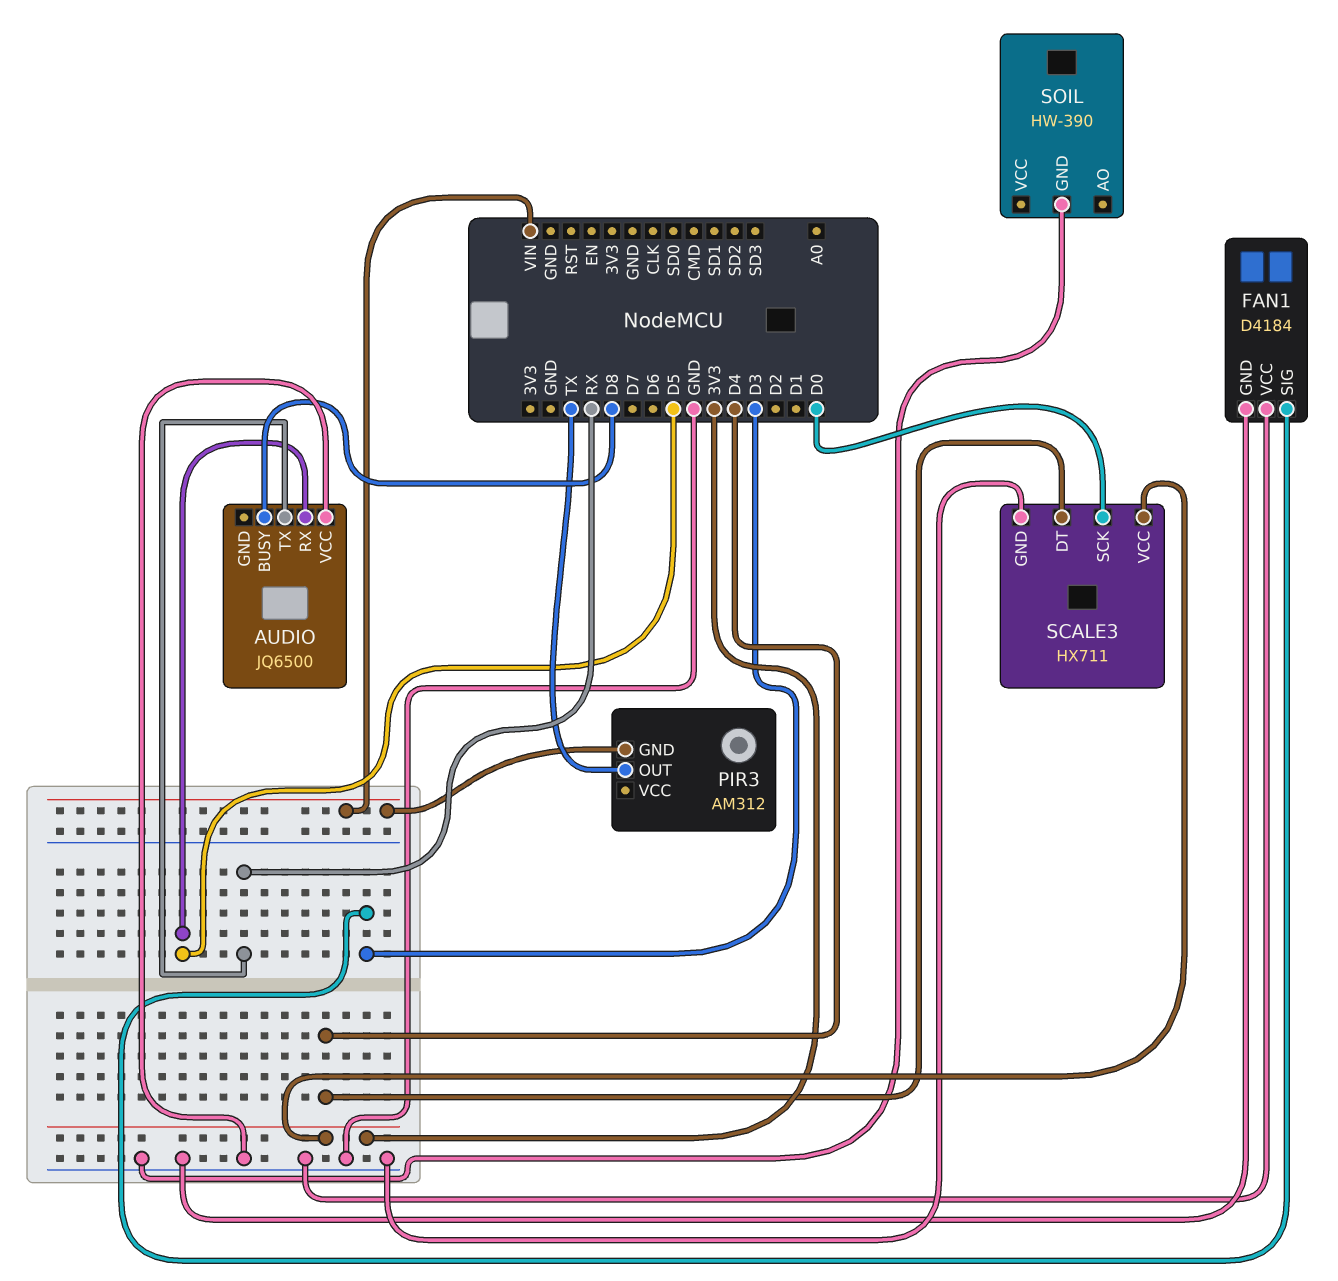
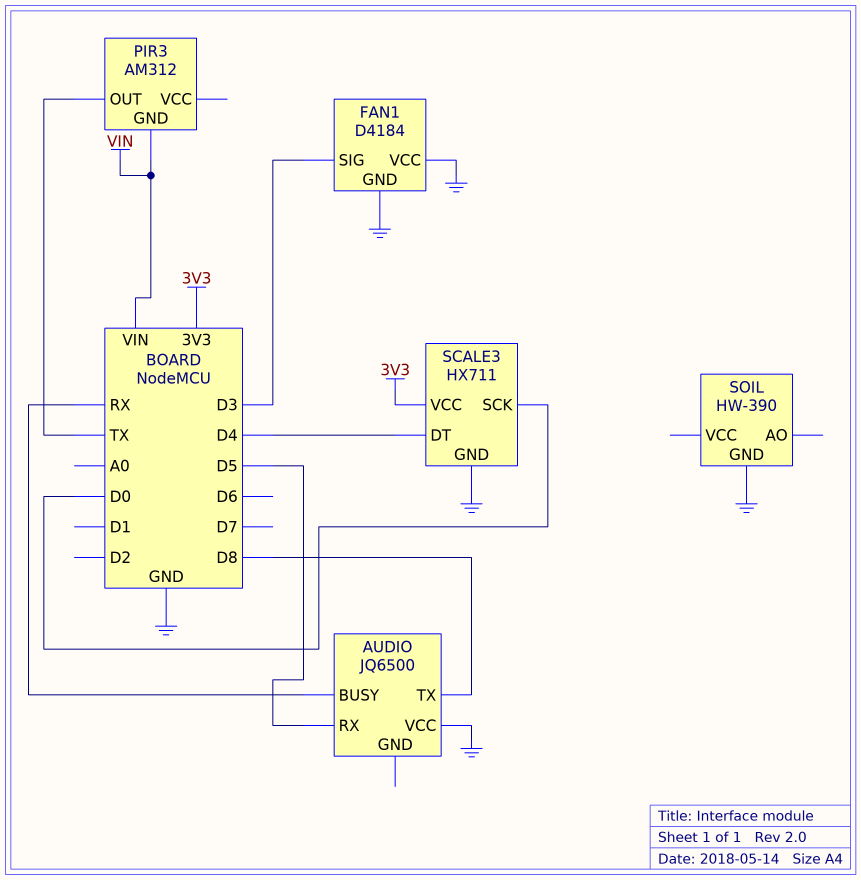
AUDIO pin BUSY: D8 -> RX
AUDIO pin TX: RX -> D8

